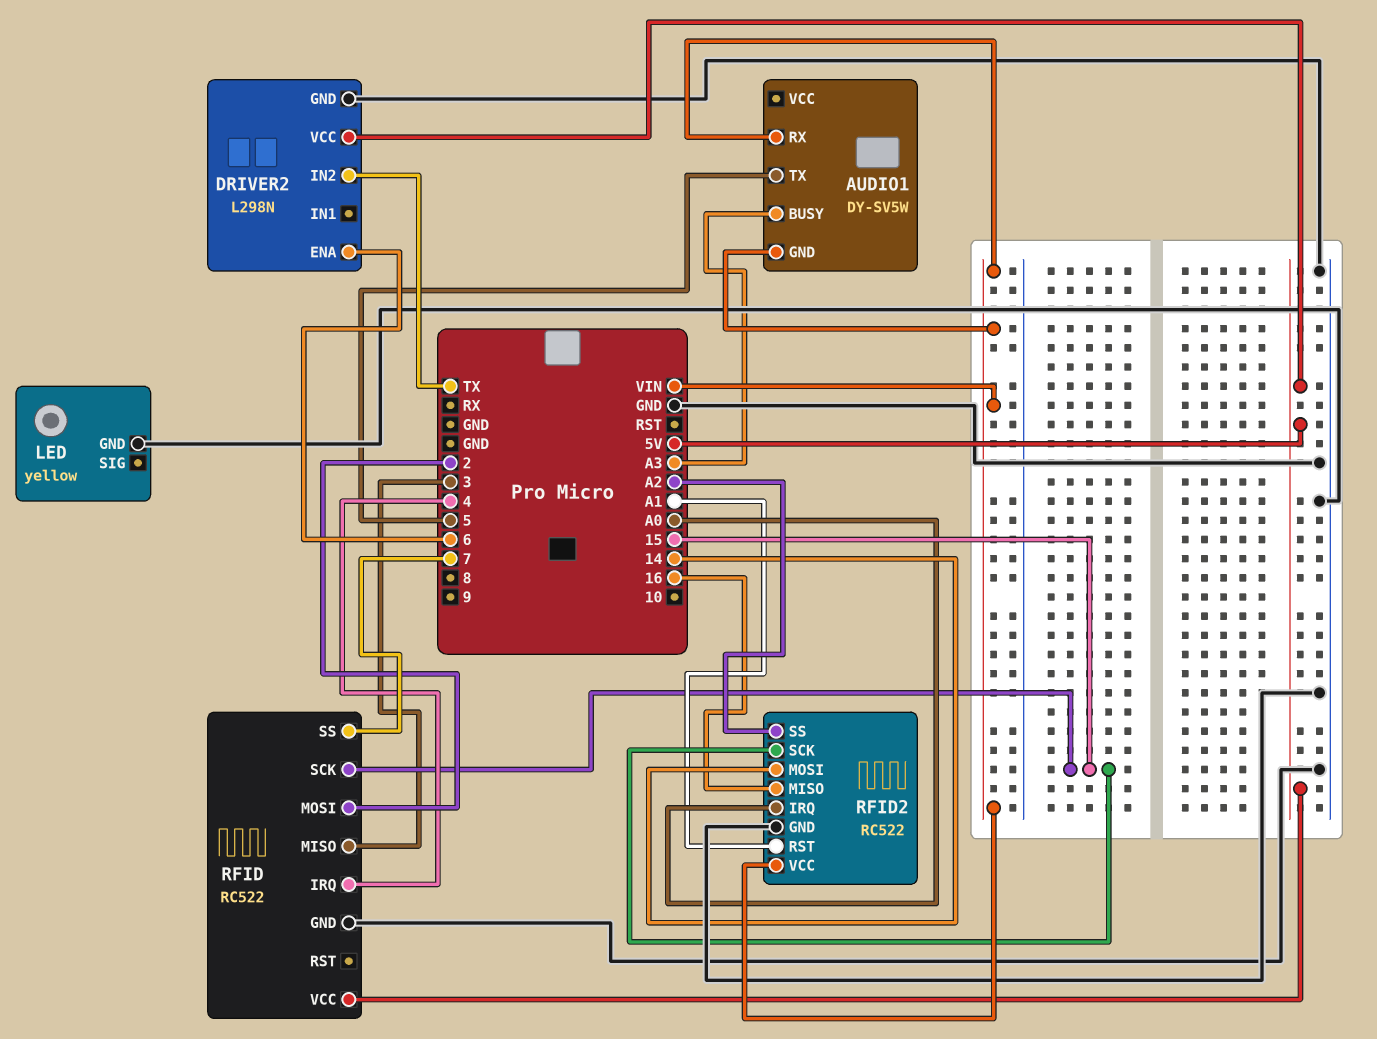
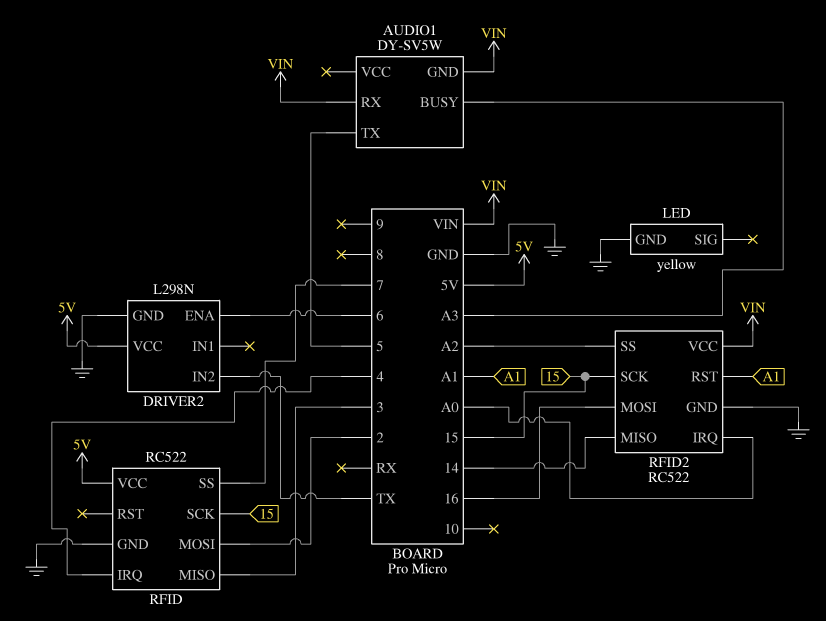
RFID2 pin MISO: 16 -> 14
RFID2 pin MOSI: 14 -> 16

